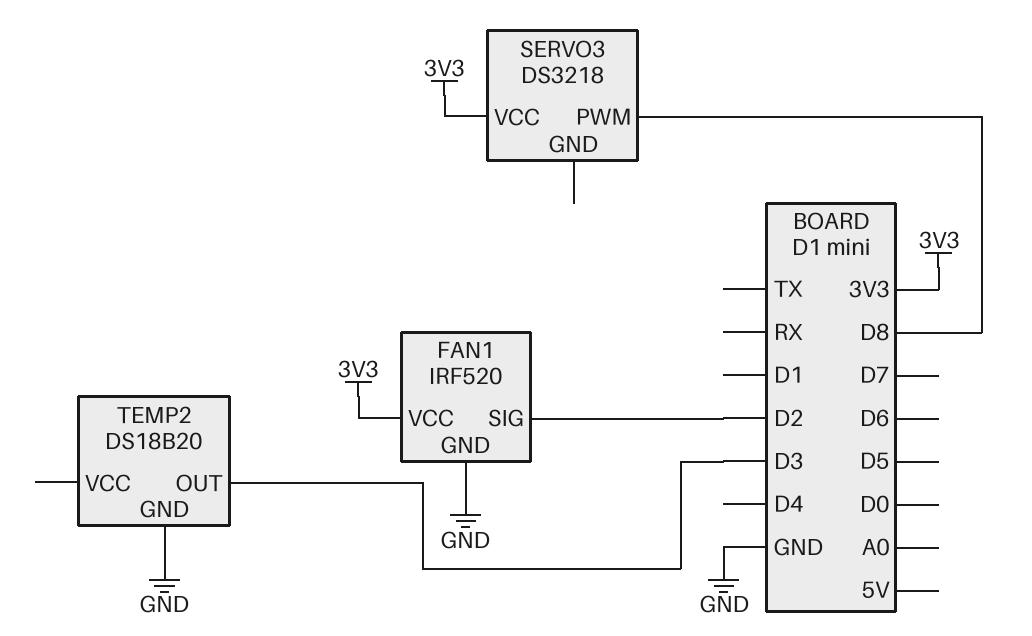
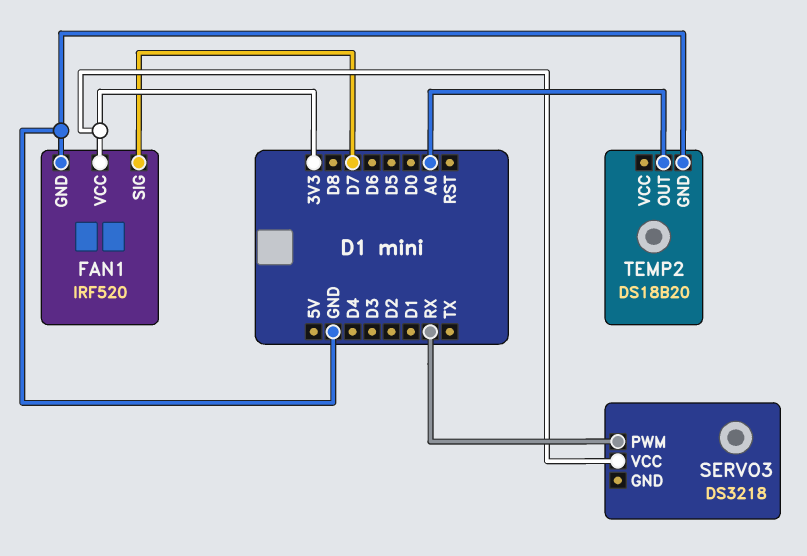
FAN1 pin SIG: D2 -> D7
SERVO3 pin PWM: D8 -> RX
TEMP2 pin OUT: D3 -> A0

